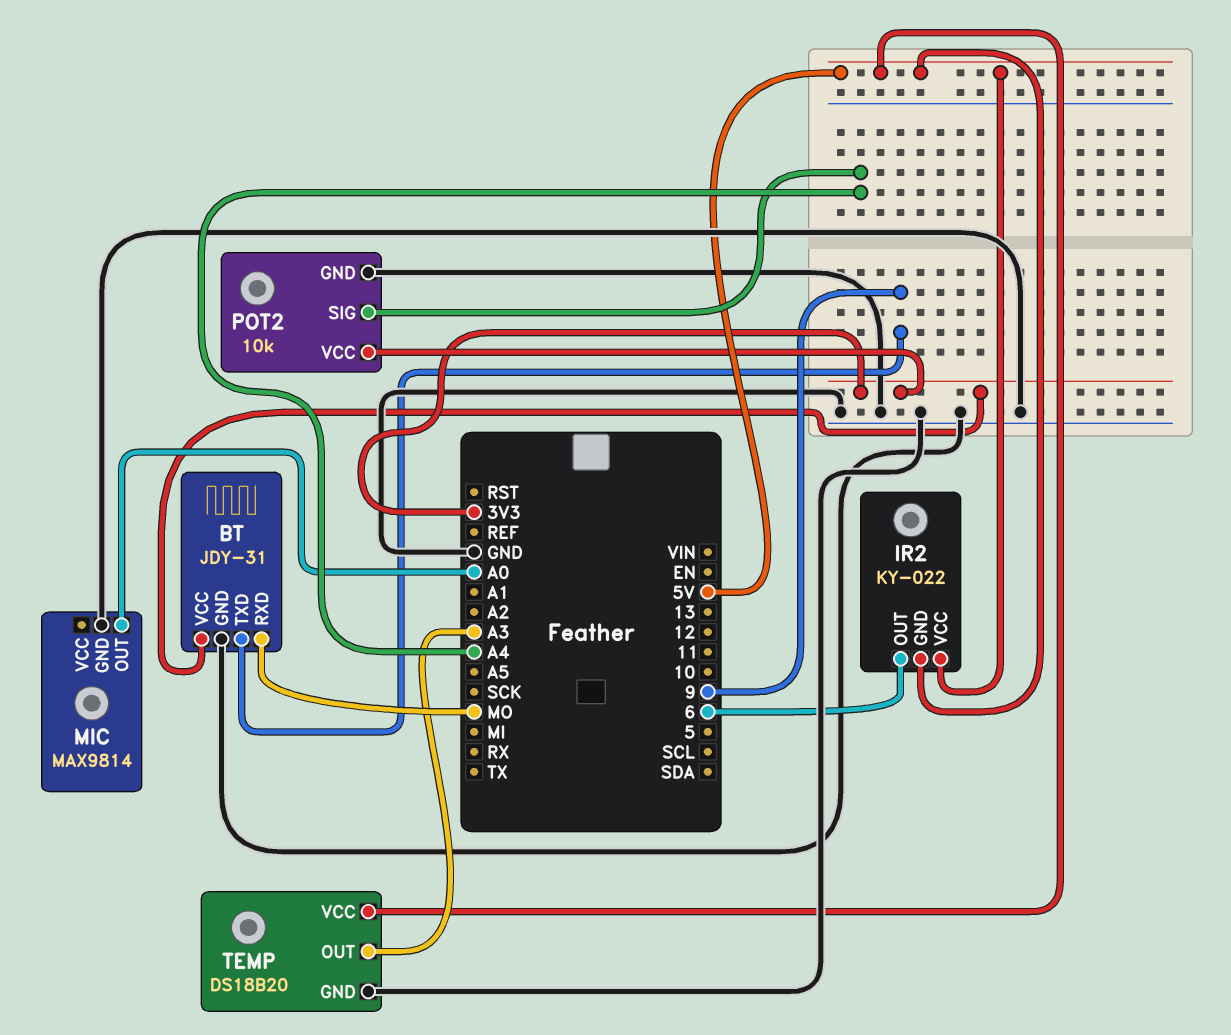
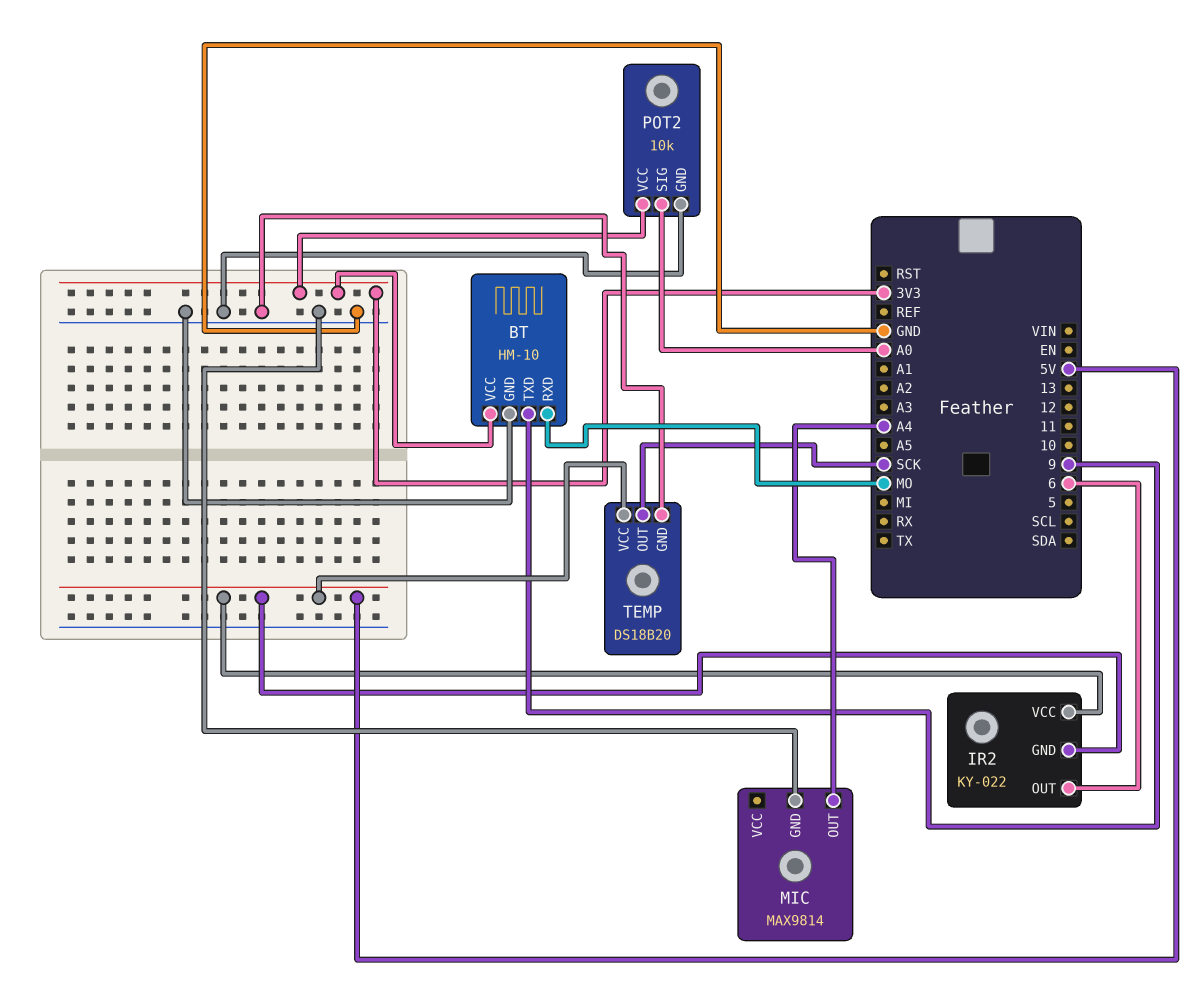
BT: JDY-31 -> HM-10
MIC pin OUT: A0 -> A4
POT2 pin SIG: A4 -> A0
TEMP pin OUT: A3 -> SCK

